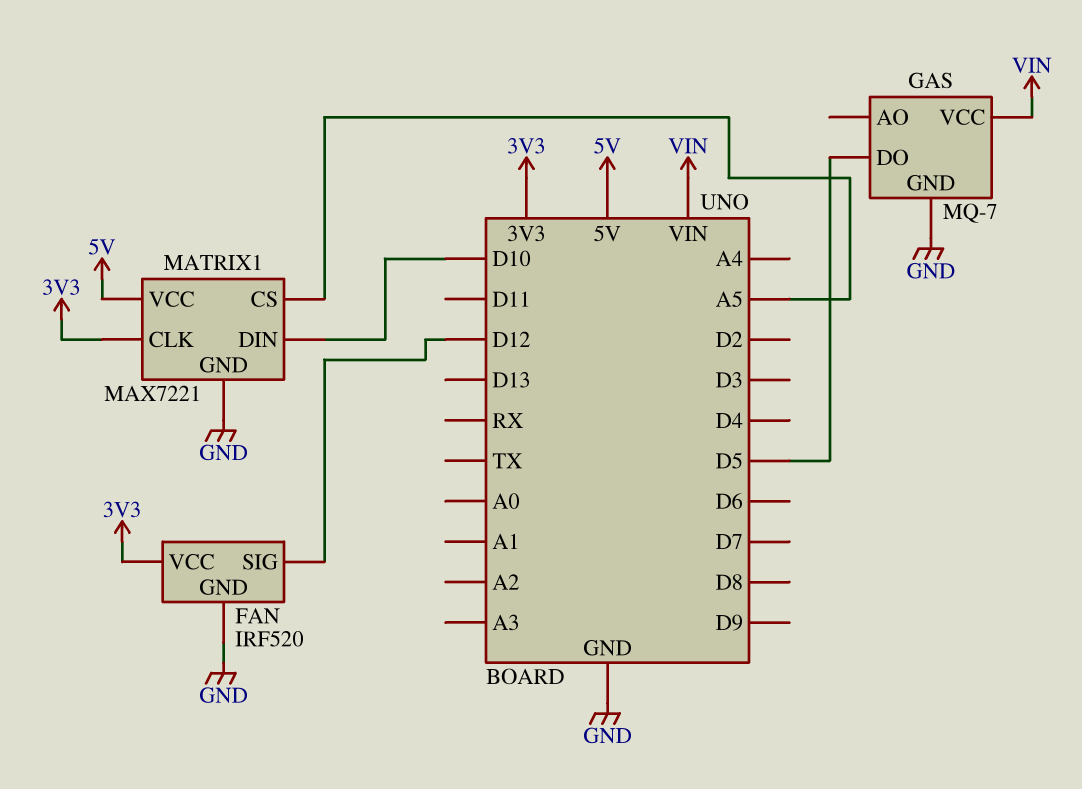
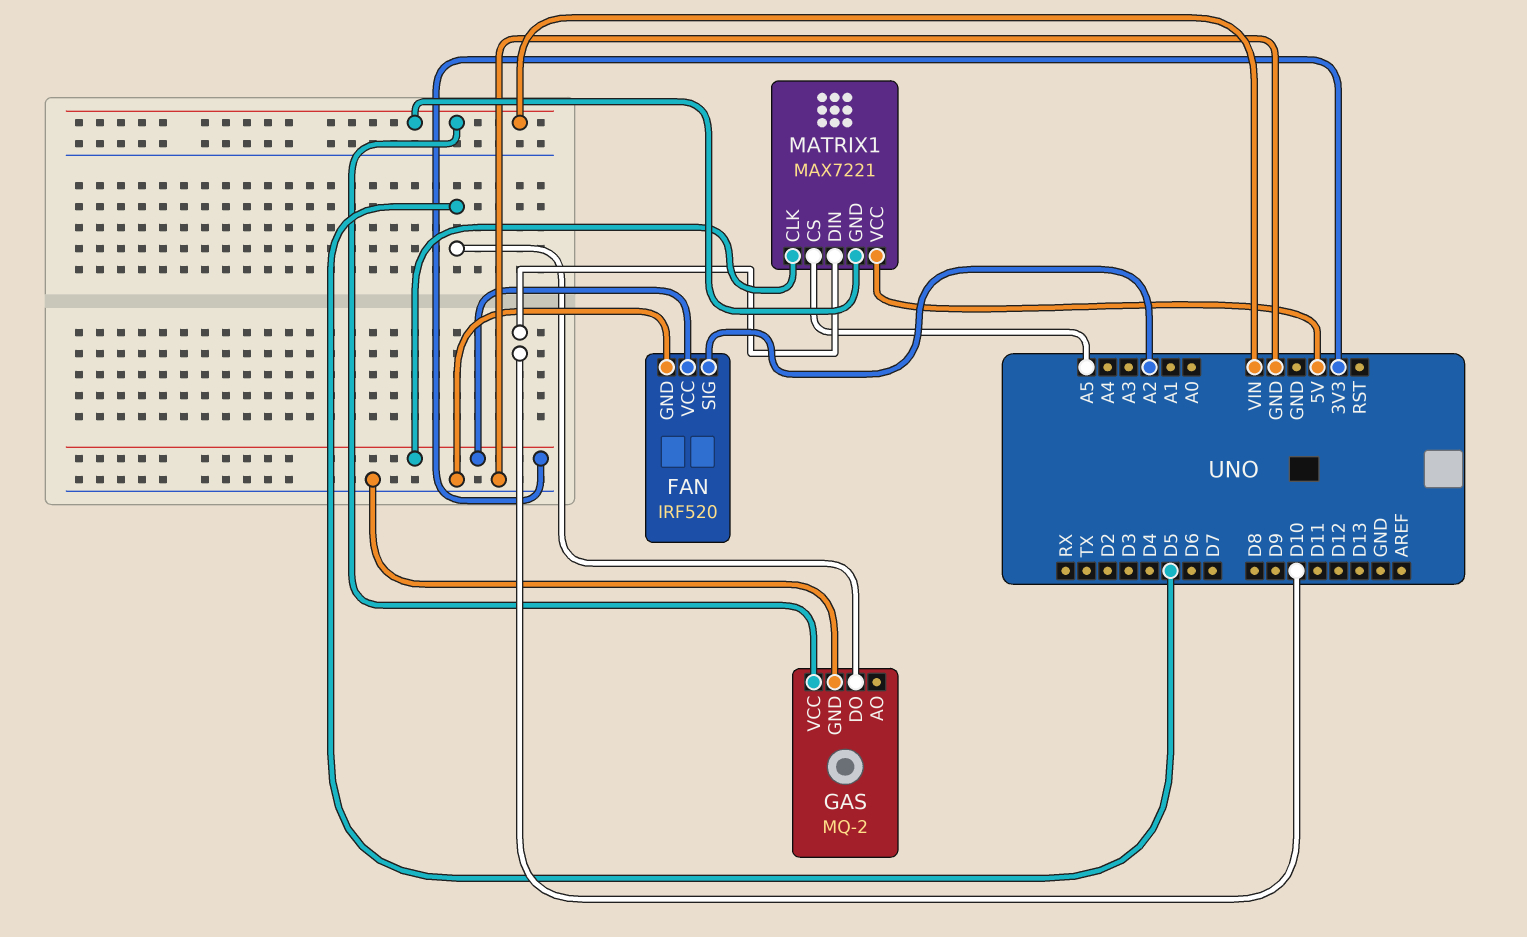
FAN pin SIG: D12 -> A2
GAS: MQ-7 -> MQ-2
MATRIX1 pin GND: GND -> VIN

